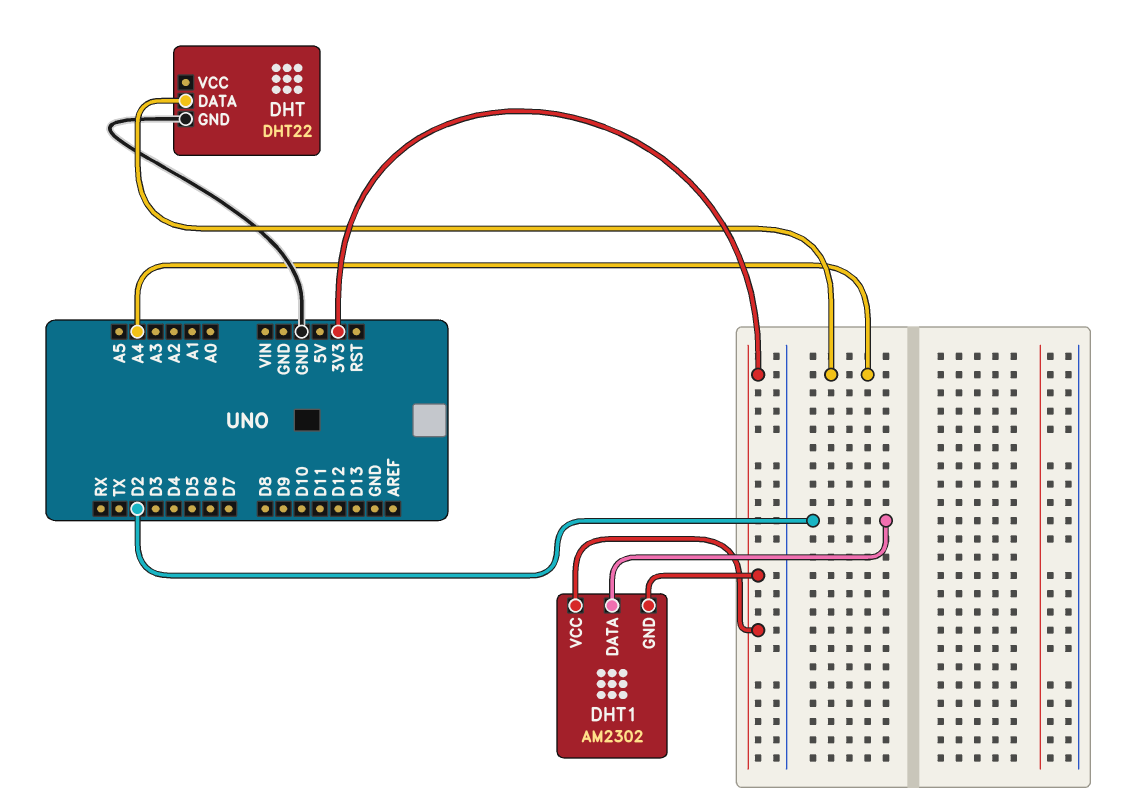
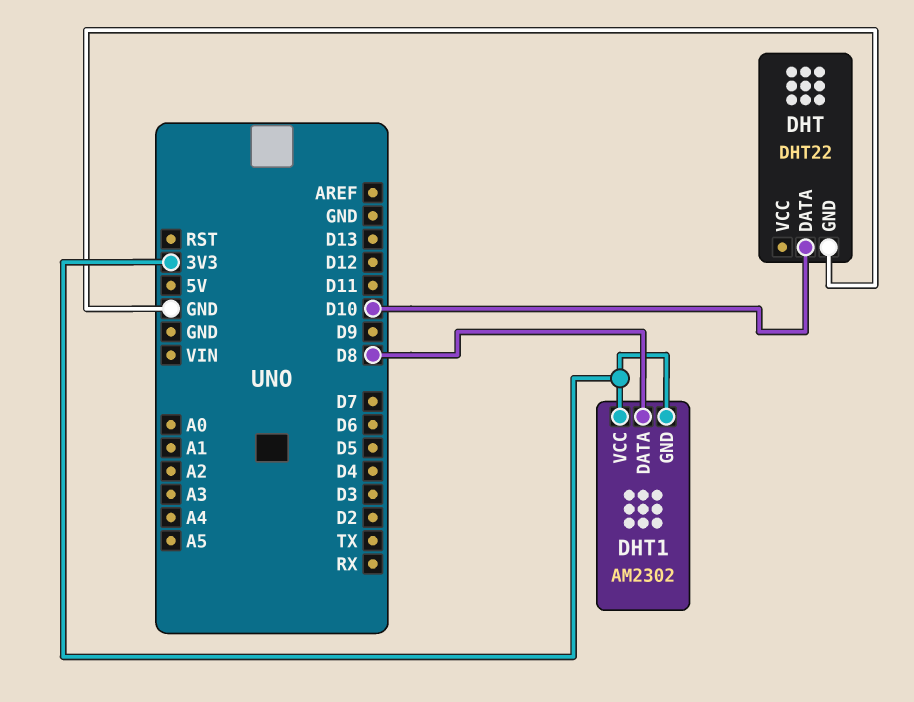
DHT pin DATA: A4 -> D10
DHT1 pin DATA: D2 -> D8

